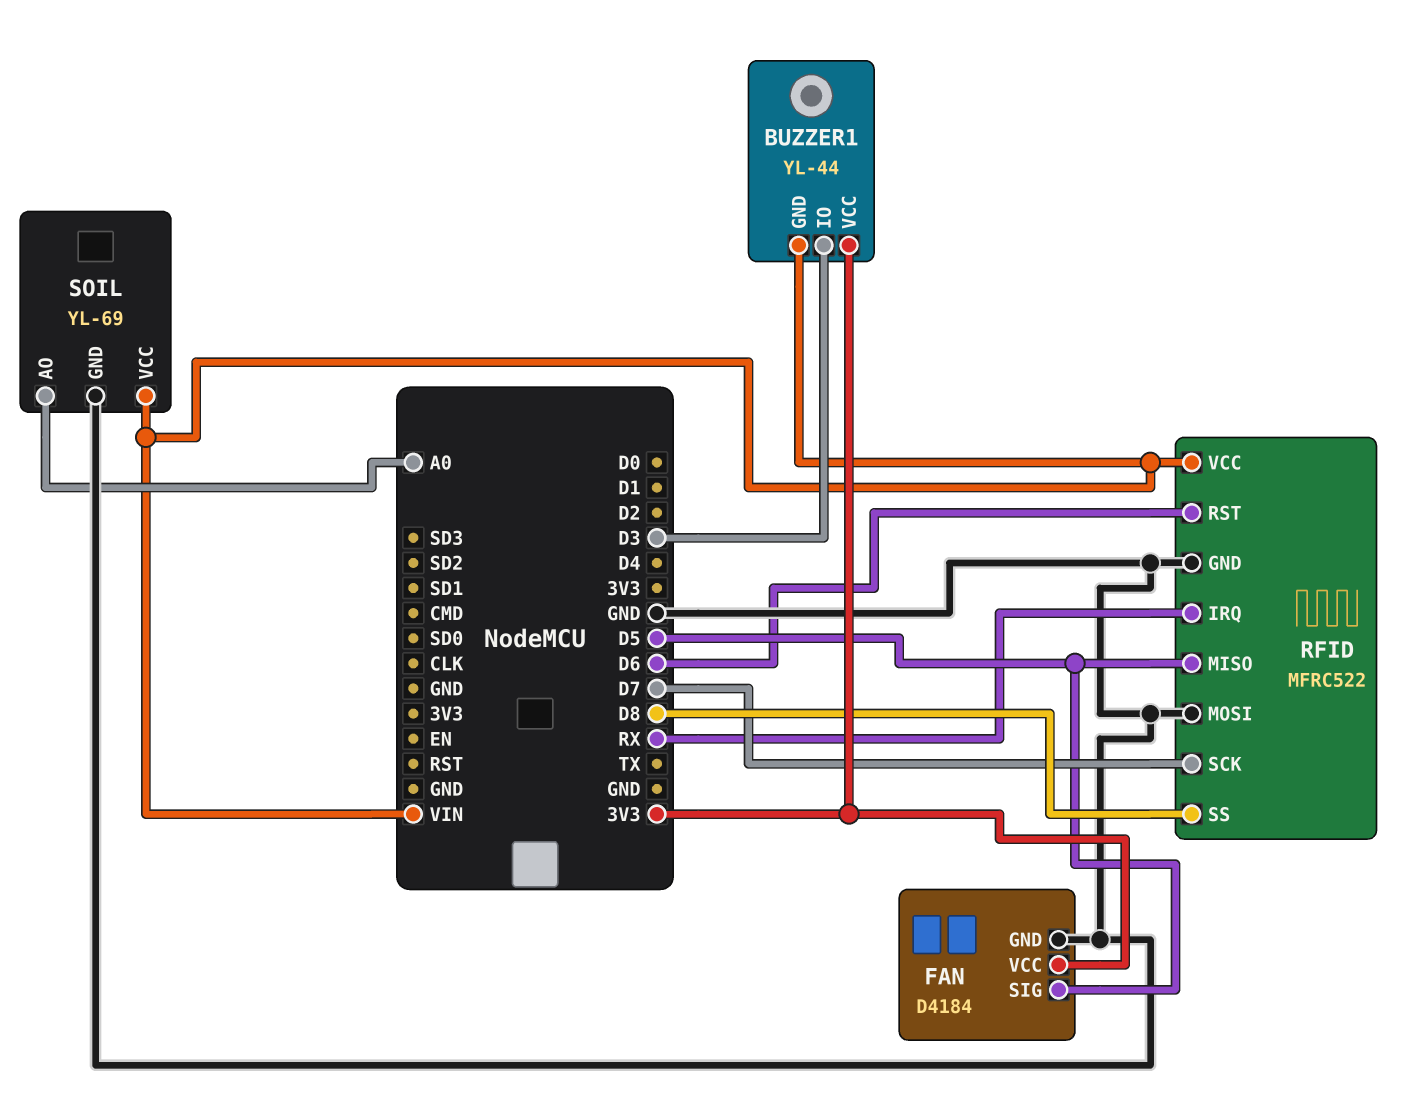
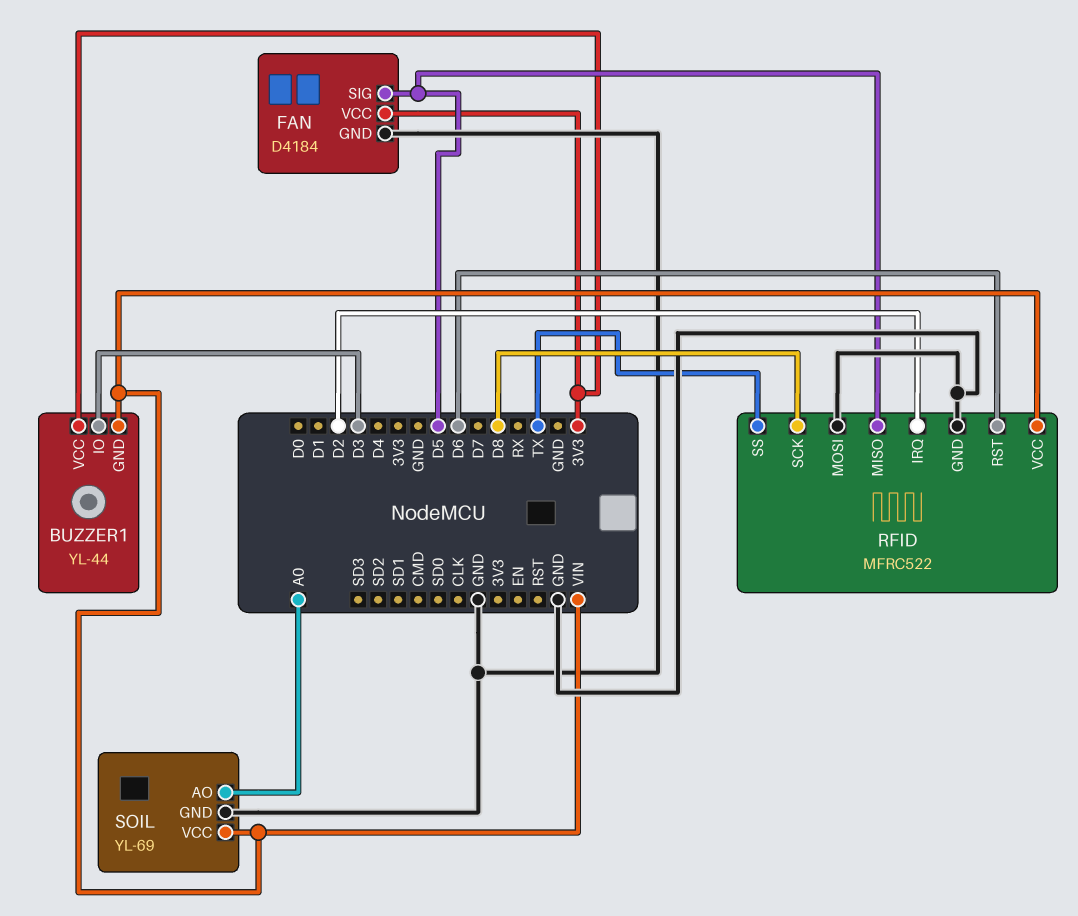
RFID pin IRQ: RX -> D2
RFID pin SCK: D7 -> D8
RFID pin SS: D8 -> TX

